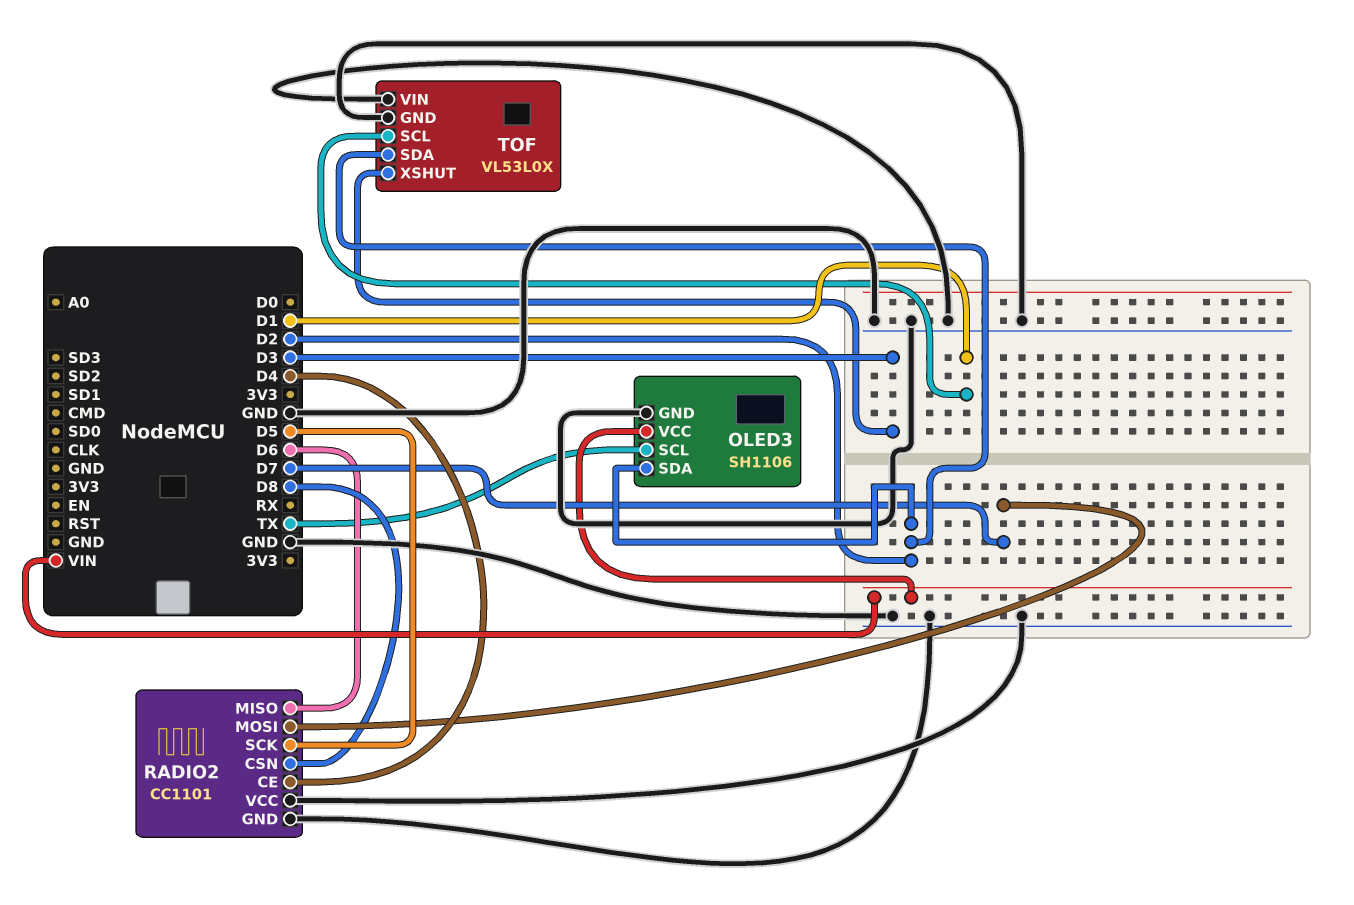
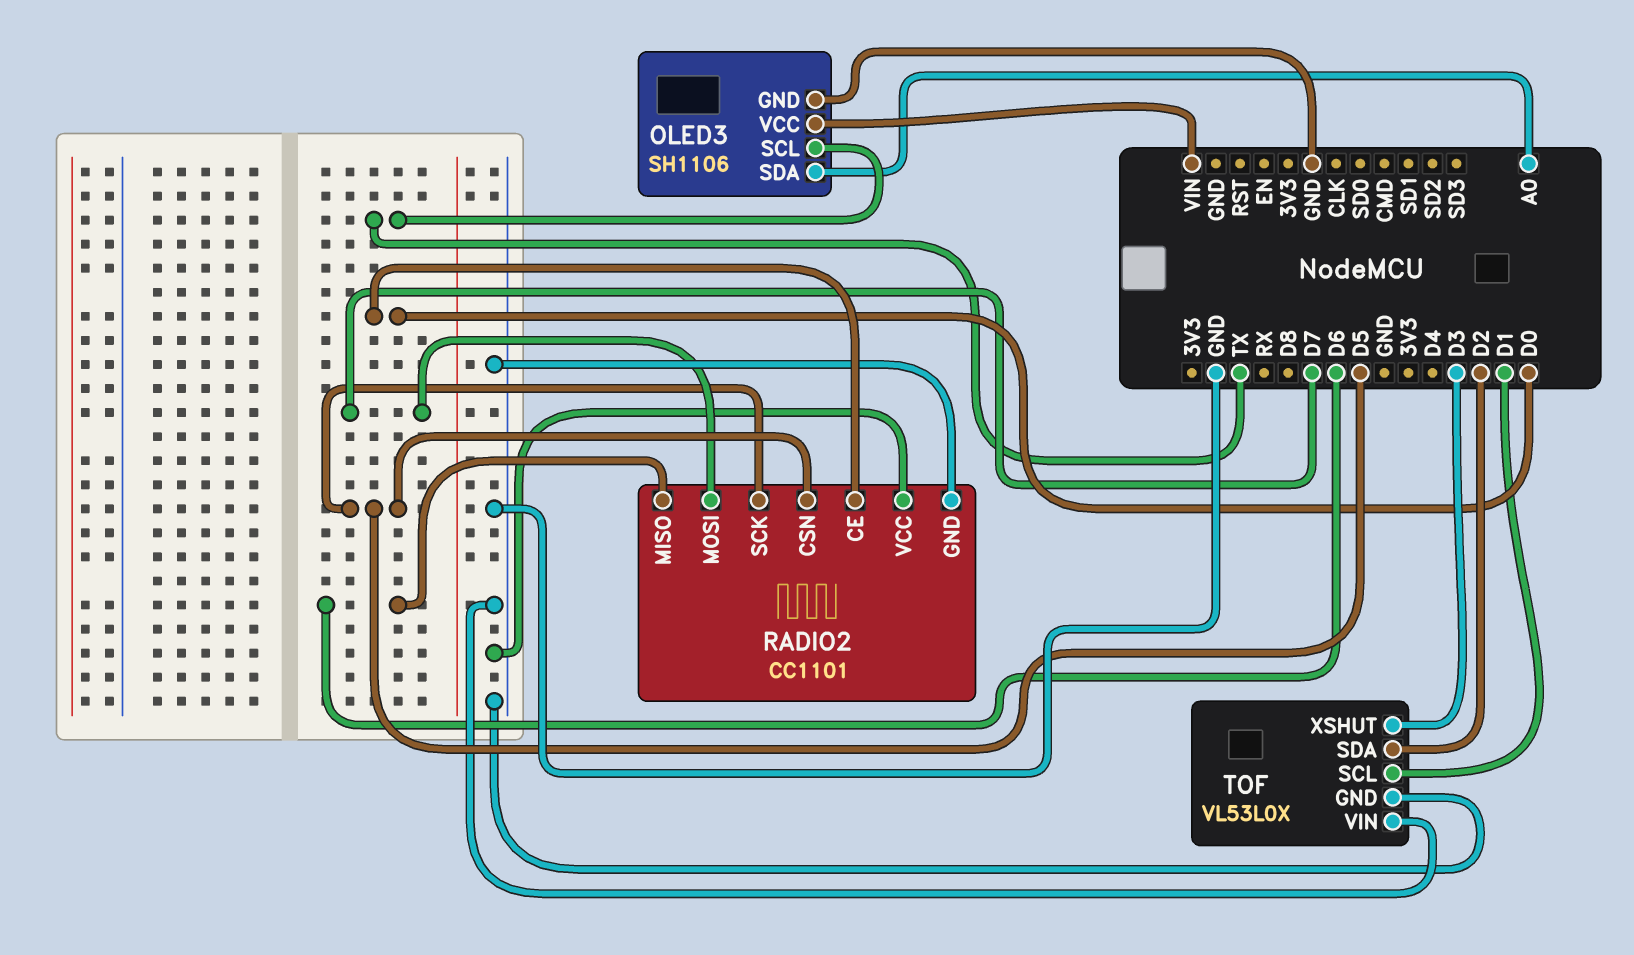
OLED3 pin SDA: D2 -> A0
RADIO2 pin CE: D4 -> D0
RADIO2 pin CSN: D8 -> D5

